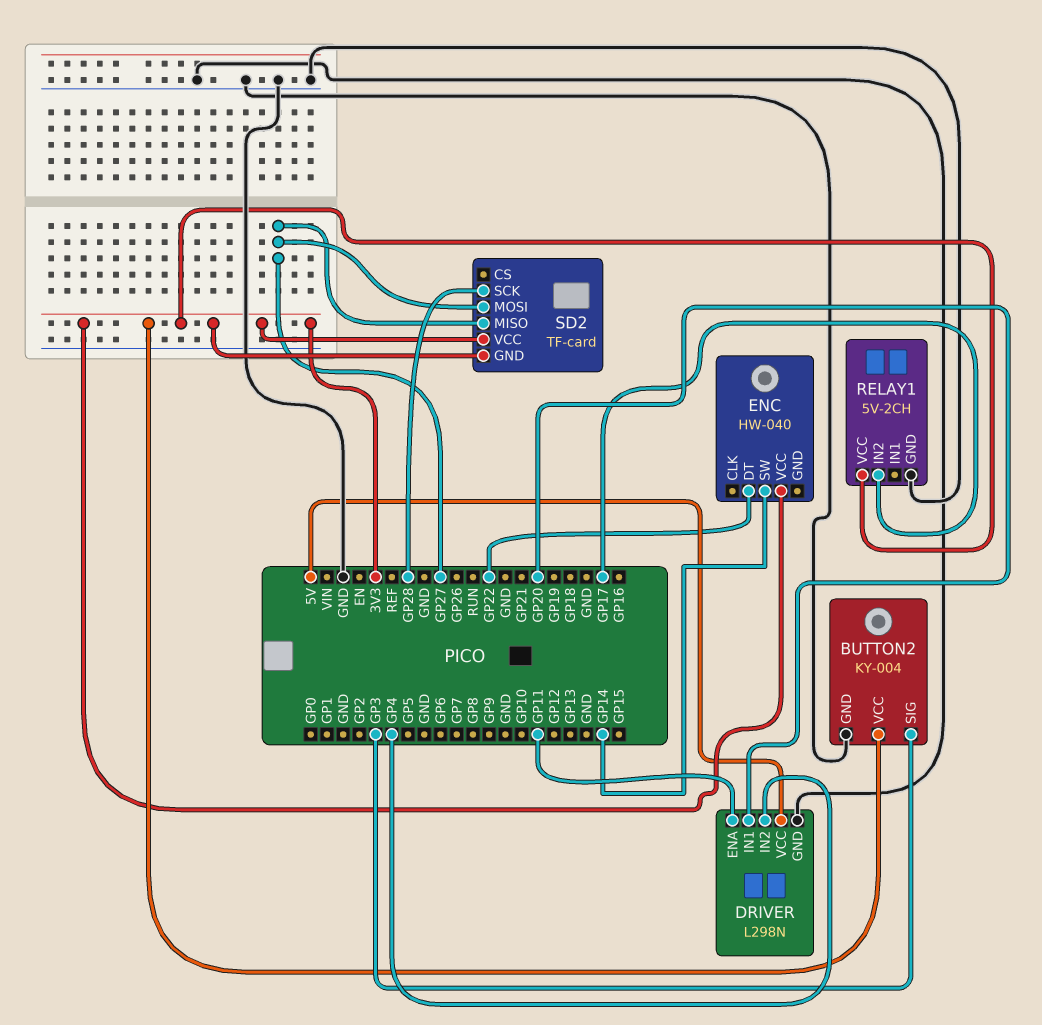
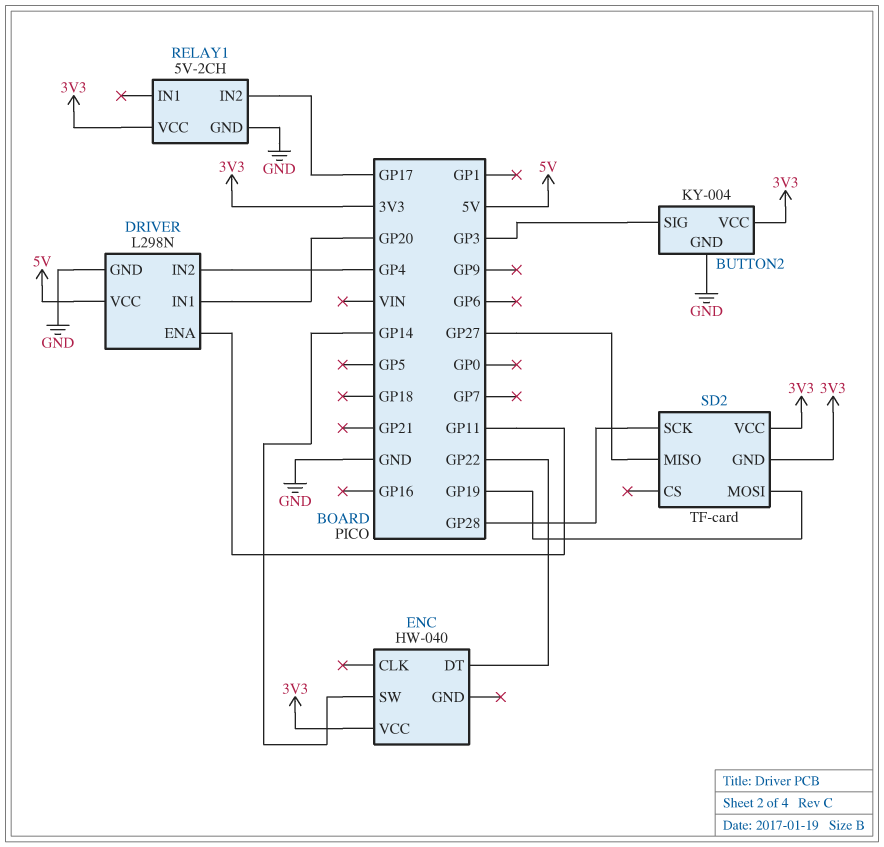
SD2 pin MOSI: GP27 -> GP19

